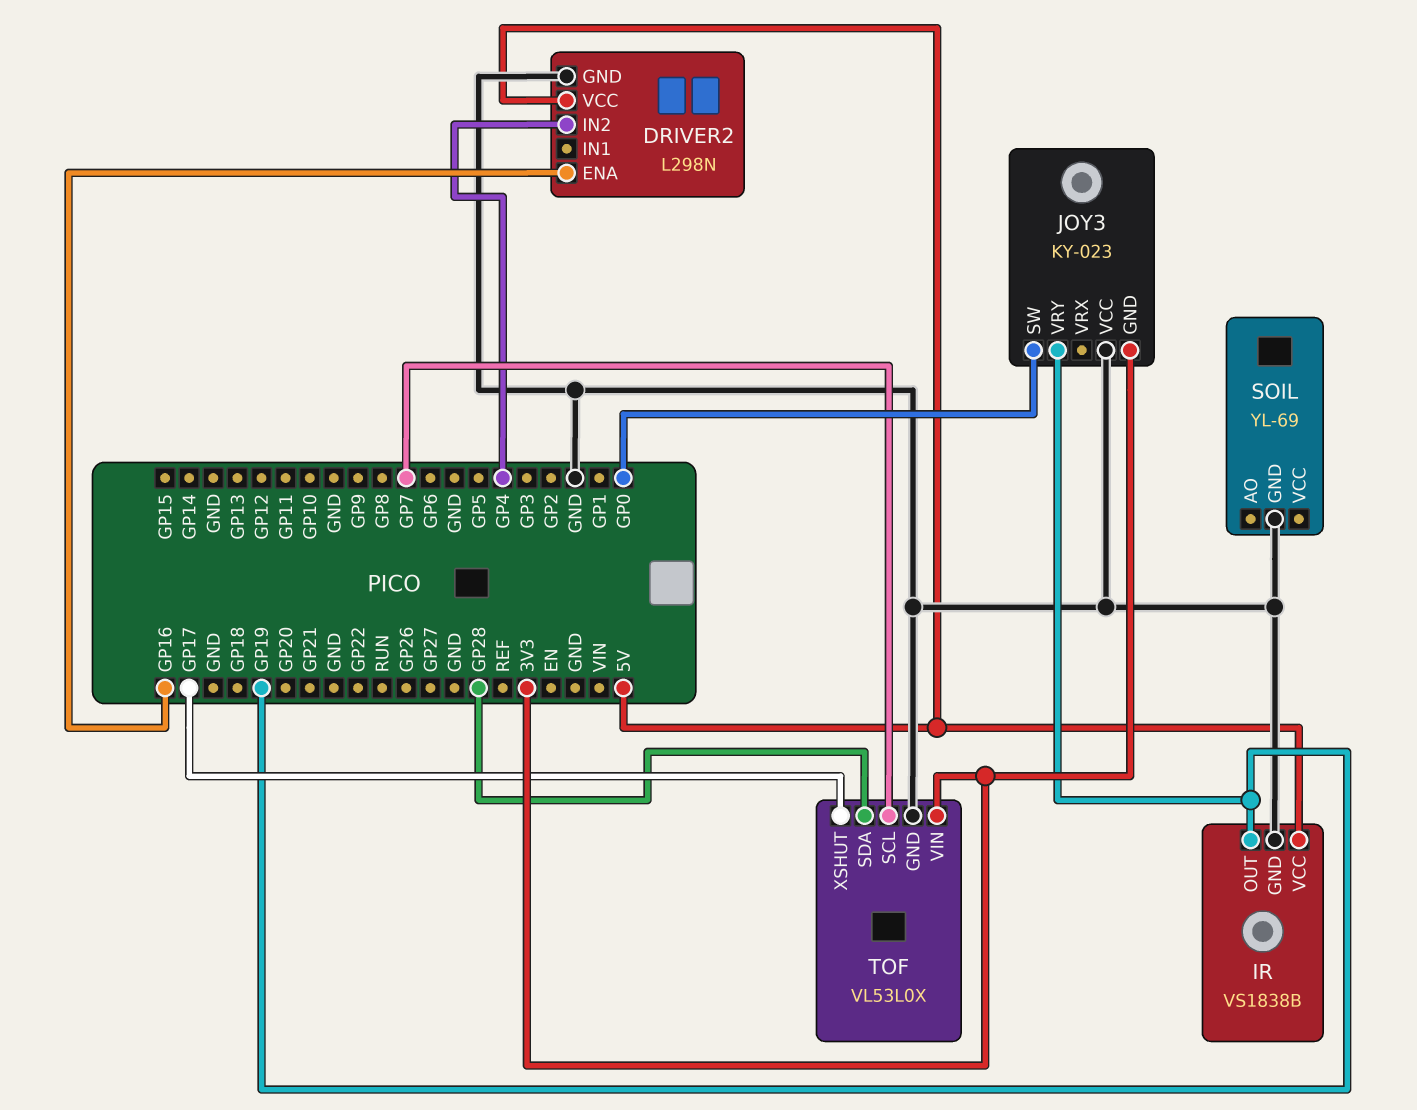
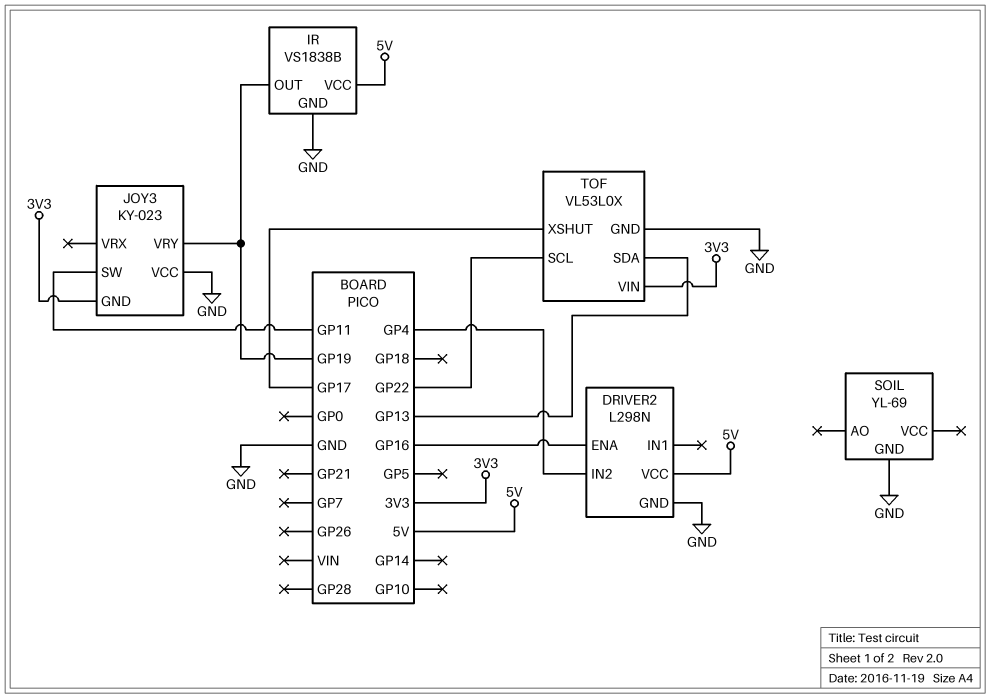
JOY3 pin SW: GP0 -> GP11
TOF pin SCL: GP7 -> GP22
TOF pin SDA: GP28 -> GP13

